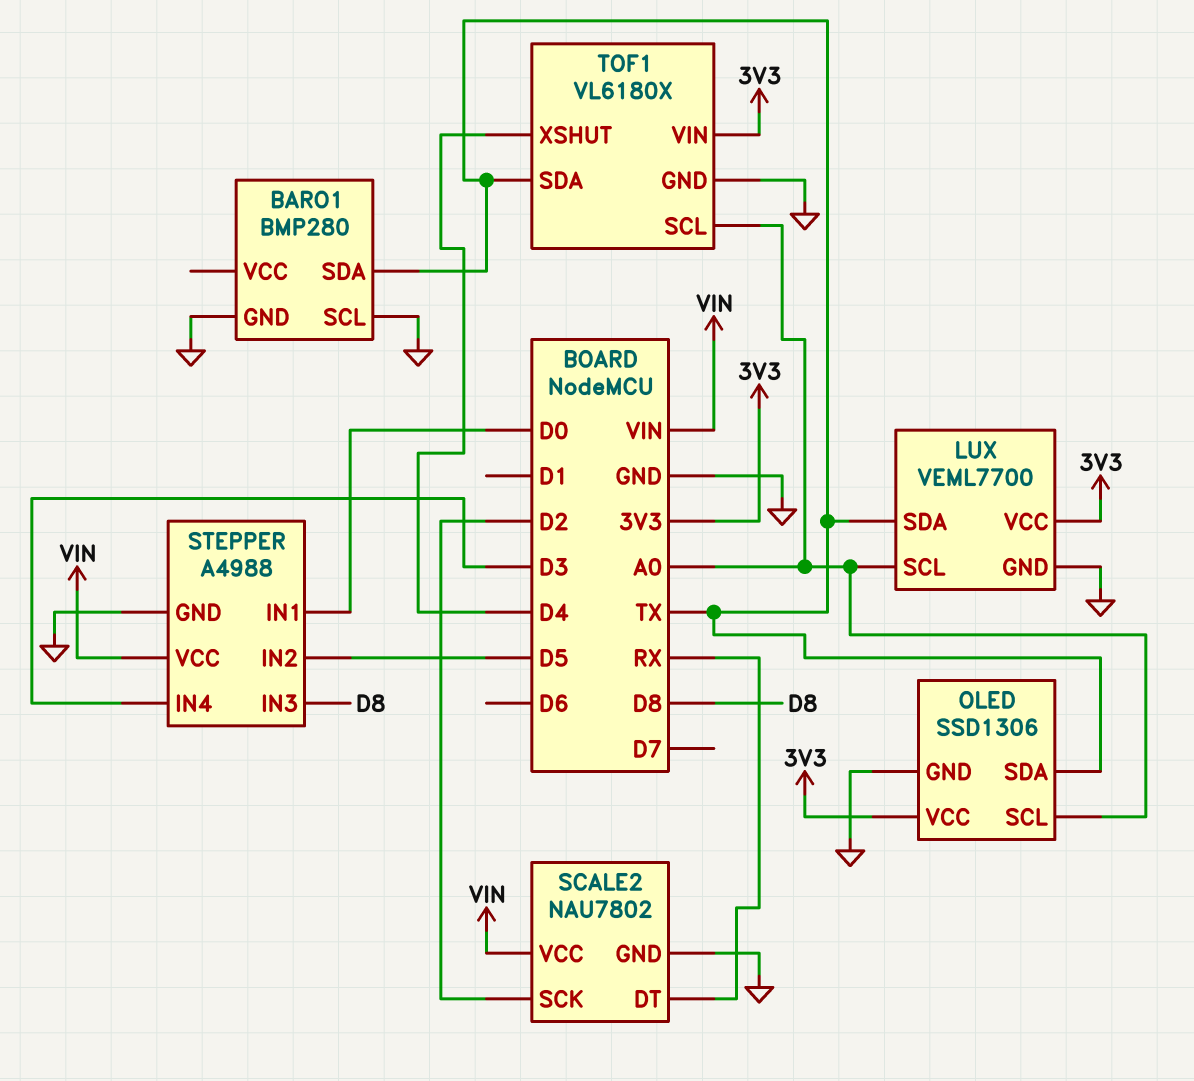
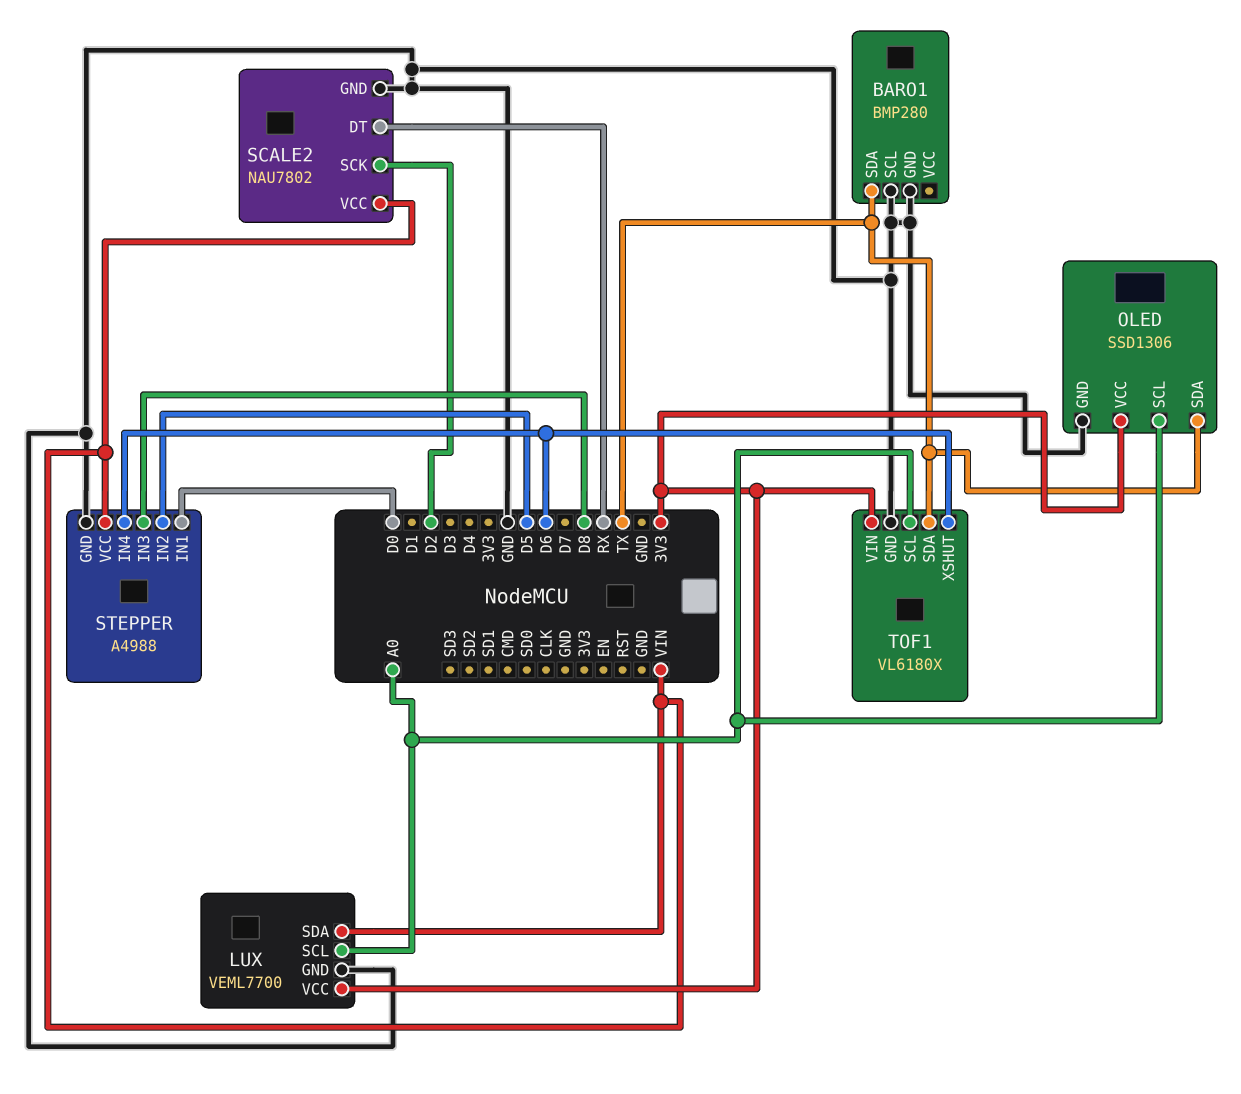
LUX pin SDA: TX -> VIN
STEPPER pin IN4: D3 -> D6
TOF1 pin XSHUT: D4 -> D6

